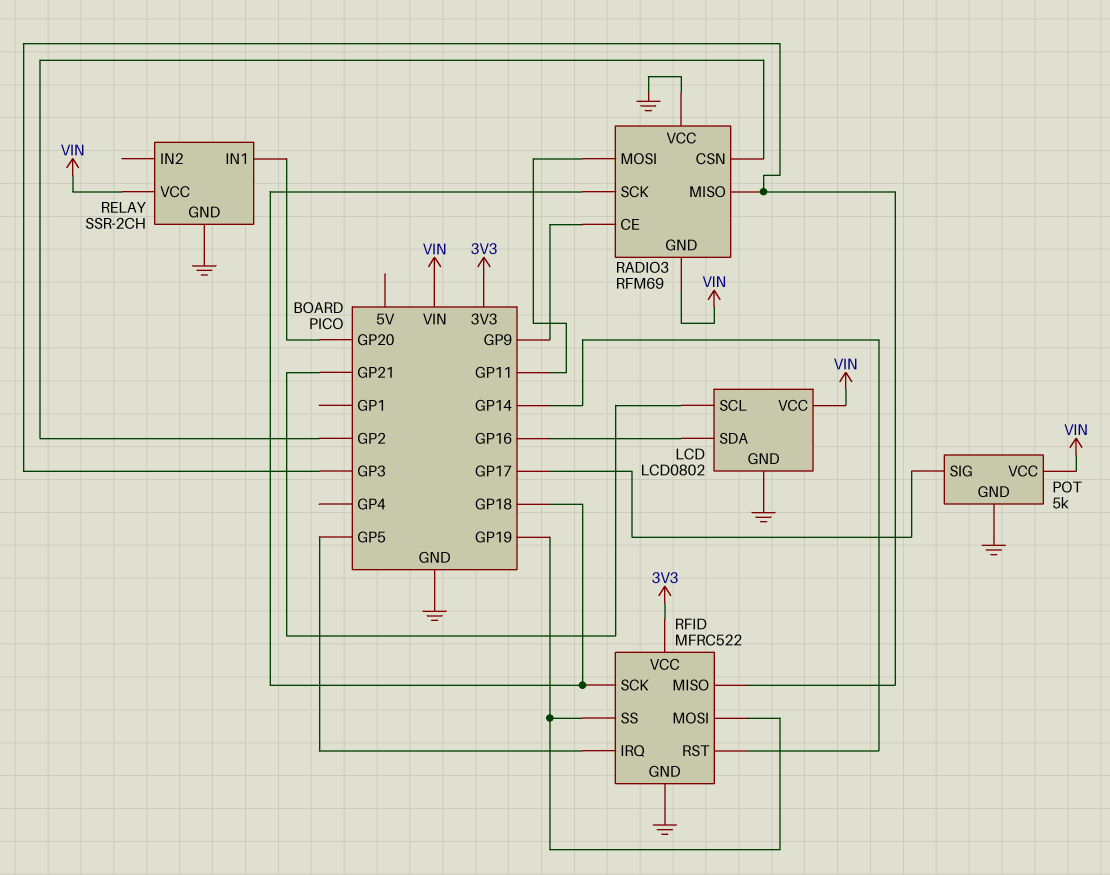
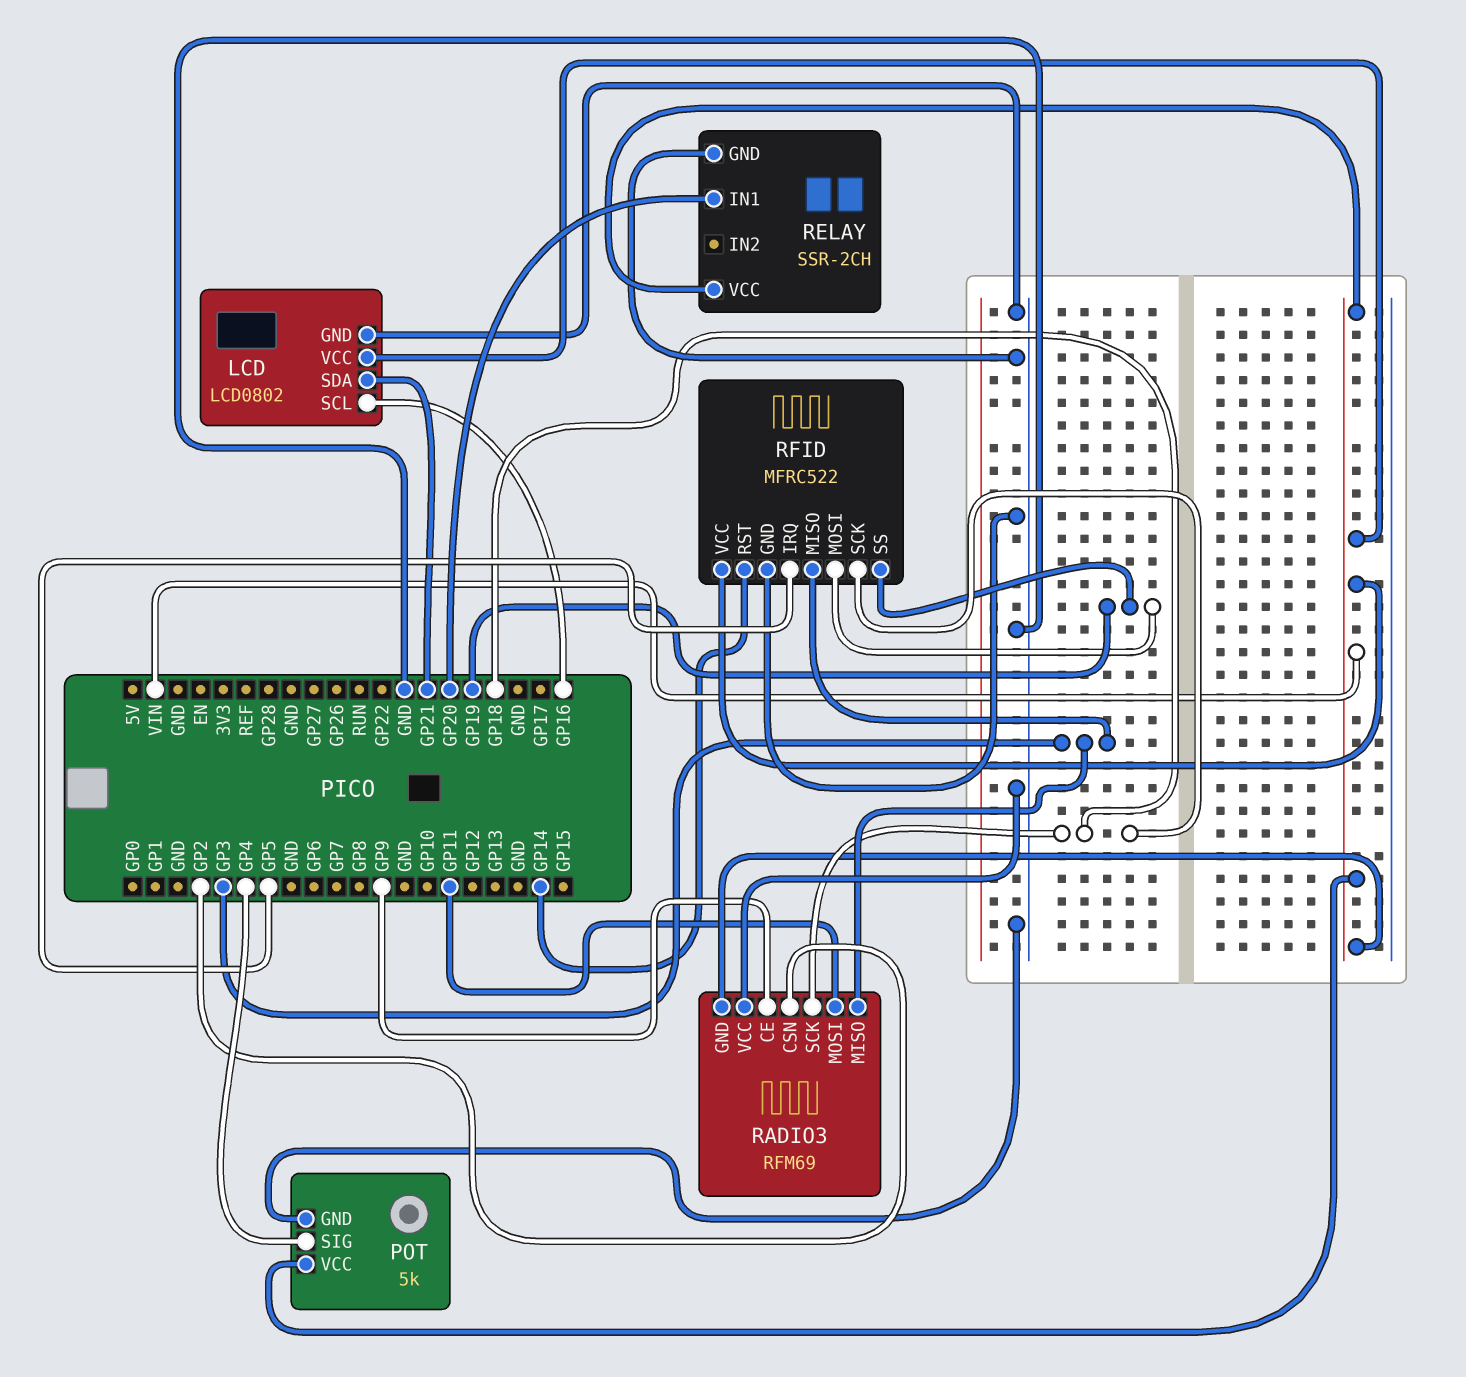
LCD pin SCL: GP21 -> GP16
LCD pin SDA: GP16 -> GP21
POT pin SIG: GP17 -> GP4
RFID pin VCC: 3V3 -> VIN

